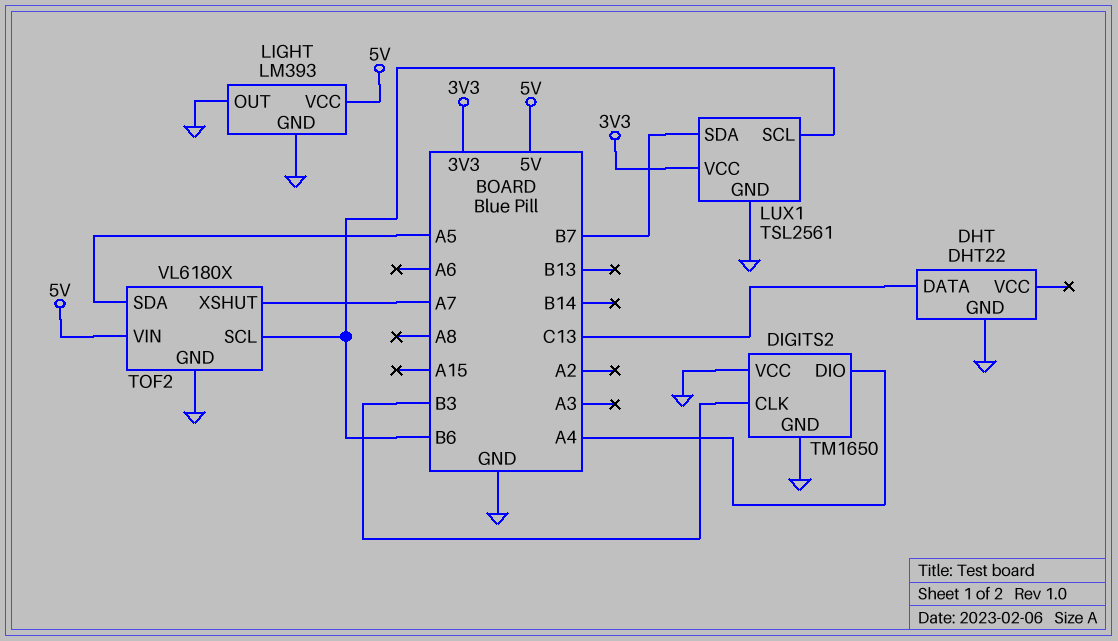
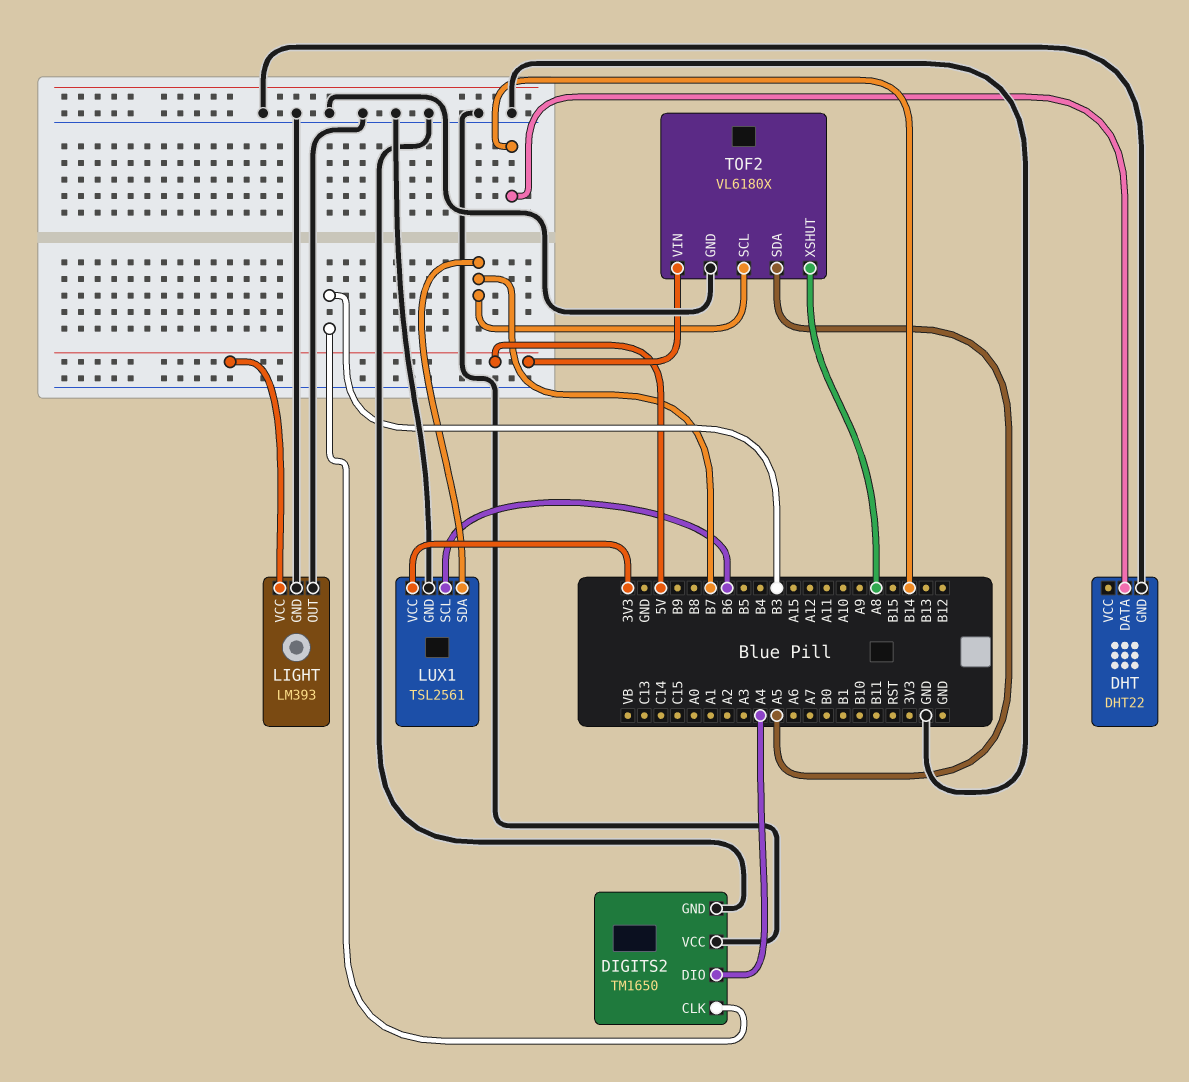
DHT pin DATA: C13 -> B14
TOF2 pin SCL: B6 -> B7
TOF2 pin XSHUT: A7 -> A8

